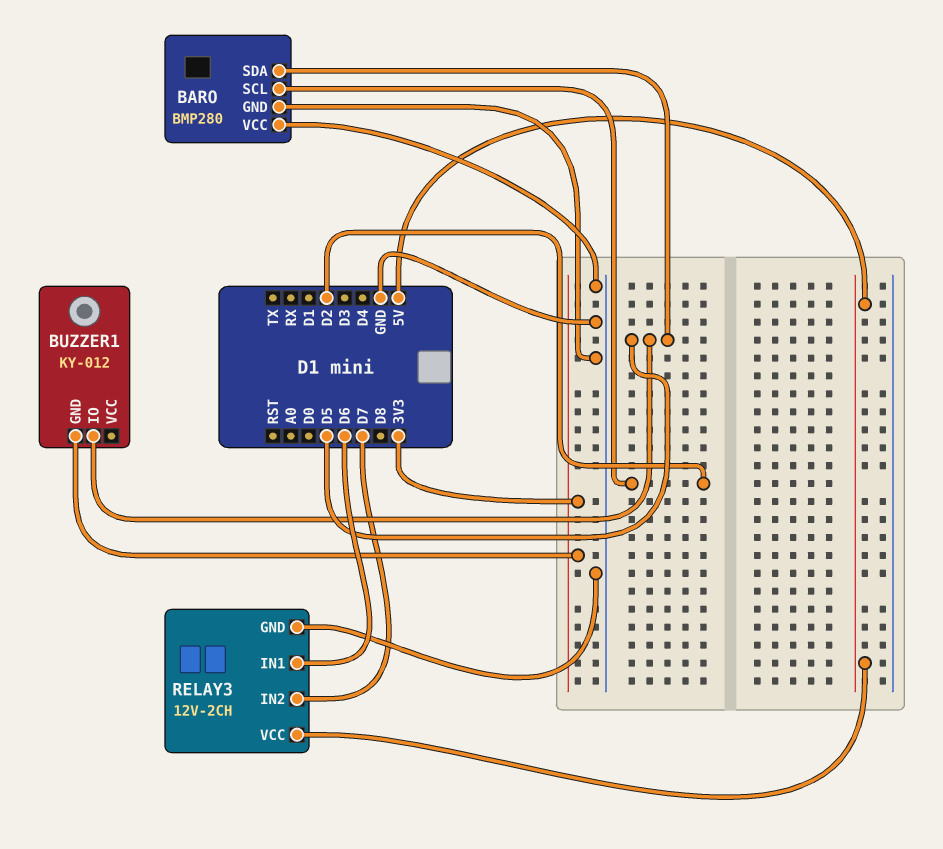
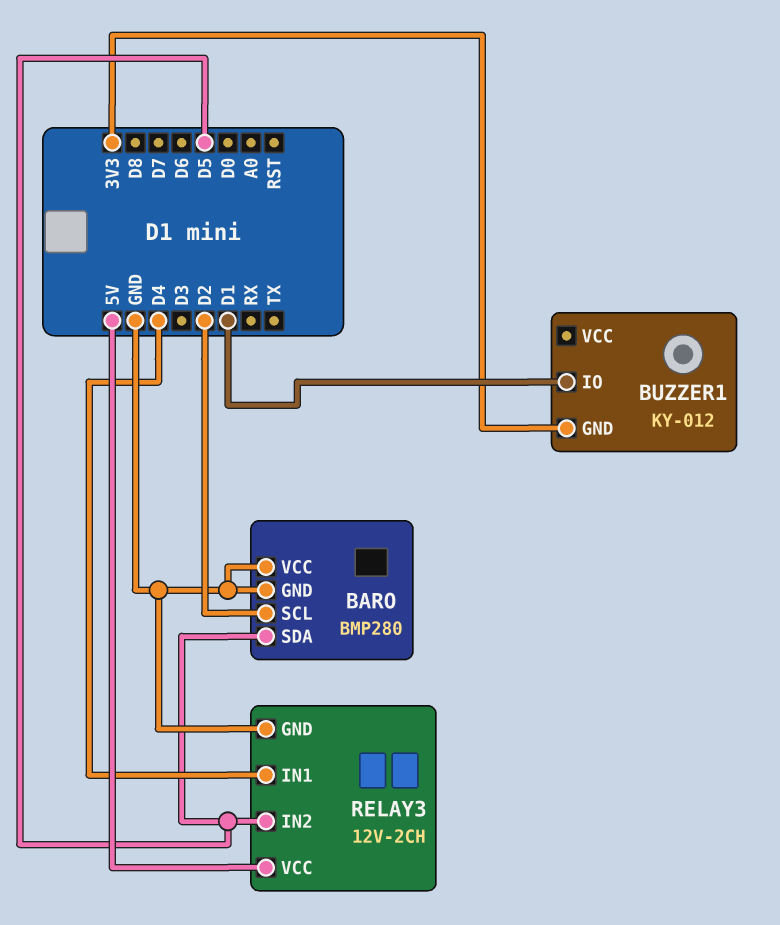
BUZZER1 pin IO: D5 -> D1
RELAY3 pin IN1: D6 -> D4
RELAY3 pin IN2: D7 -> D5

